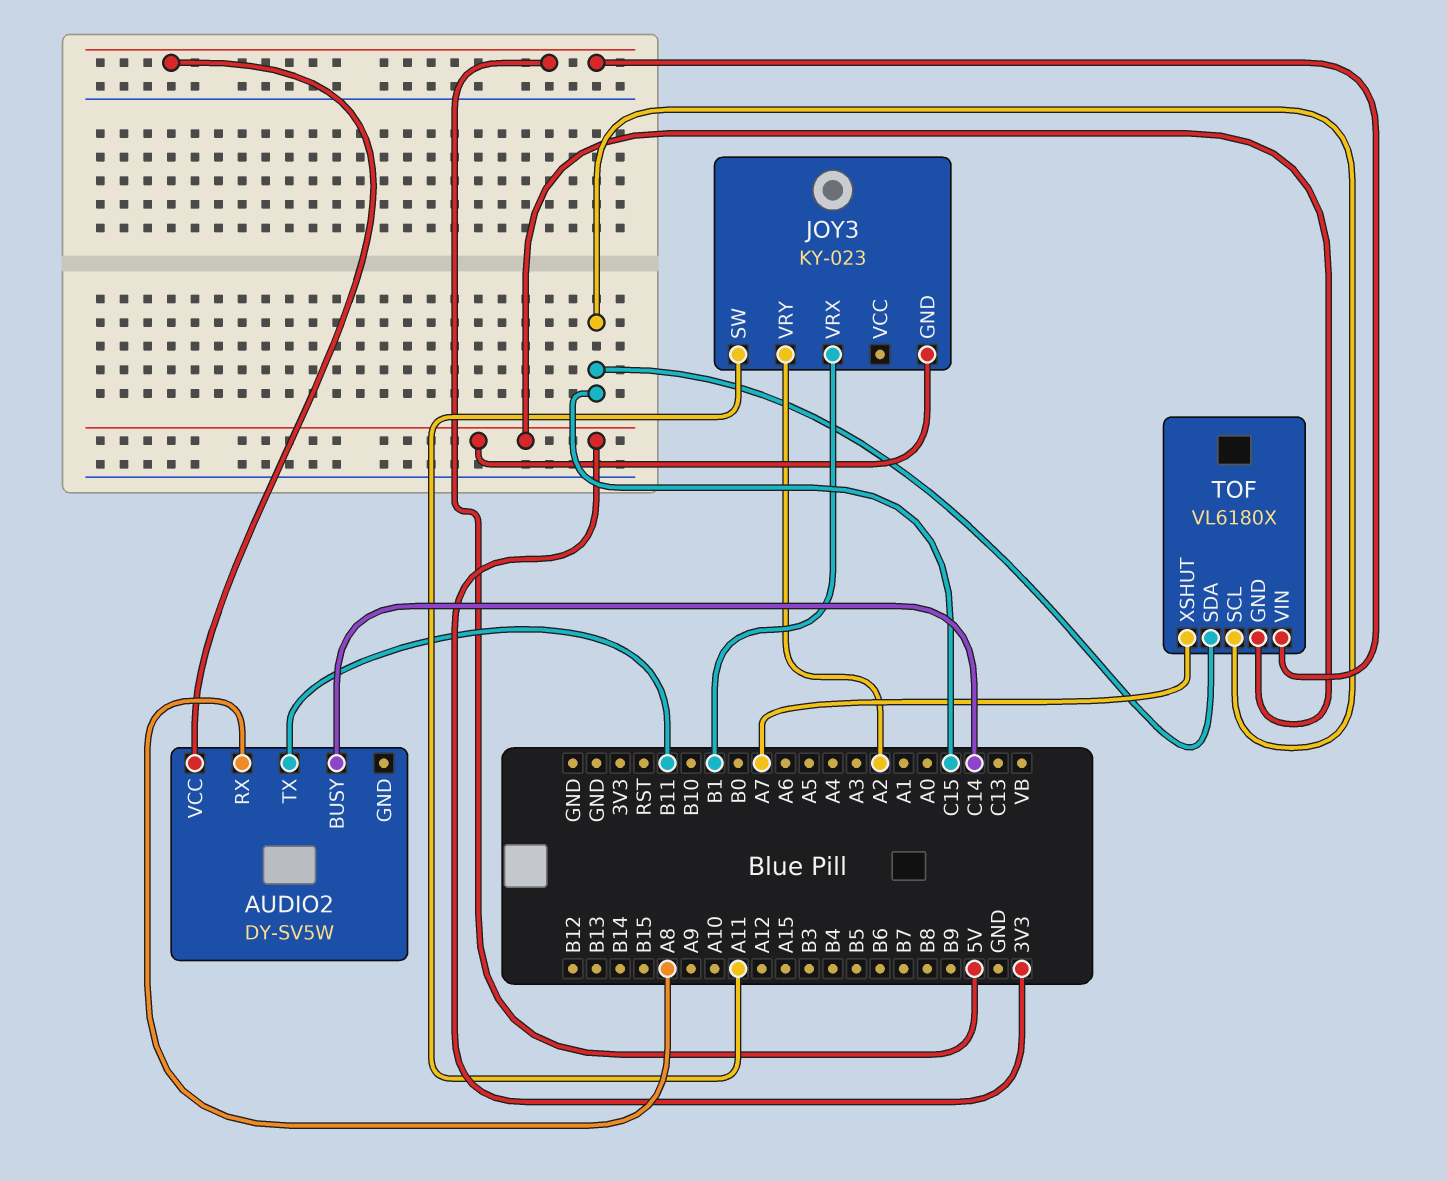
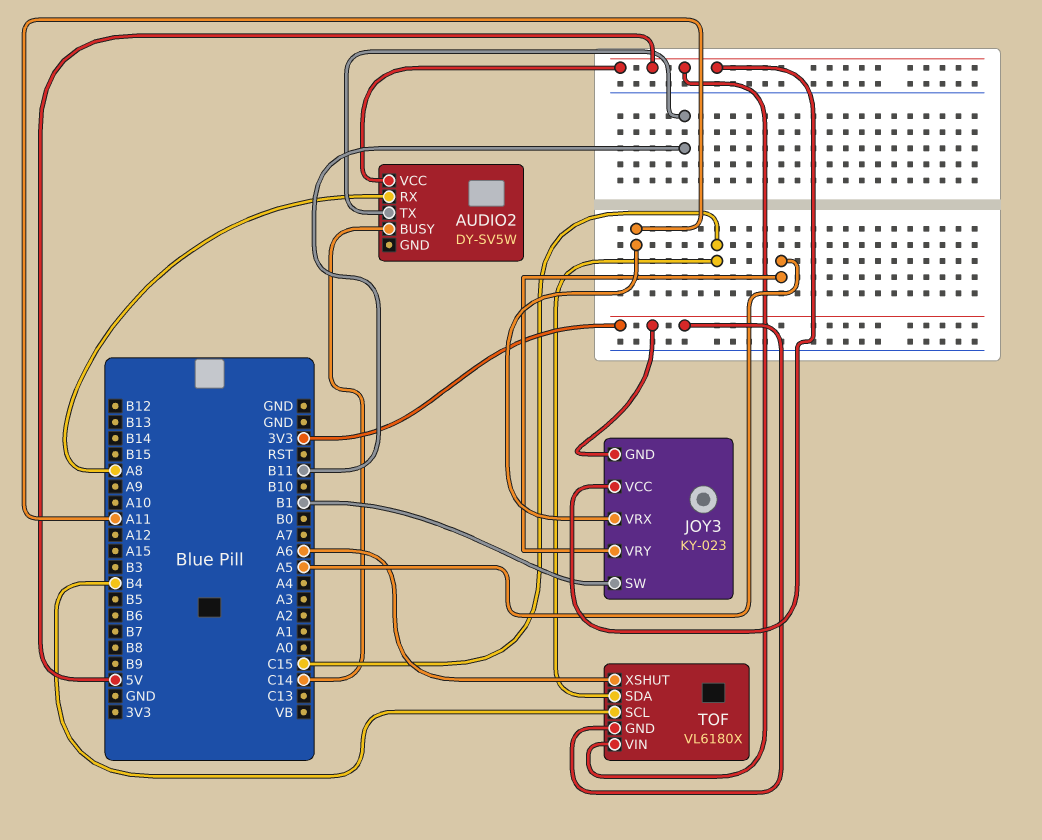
JOY3 pin SW: A11 -> B1
JOY3 pin VCC: none -> 5V
JOY3 pin VRX: B1 -> A11
JOY3 pin VRY: A2 -> A5
TOF pin SCL: C15 -> B4
TOF pin XSHUT: A7 -> A6

